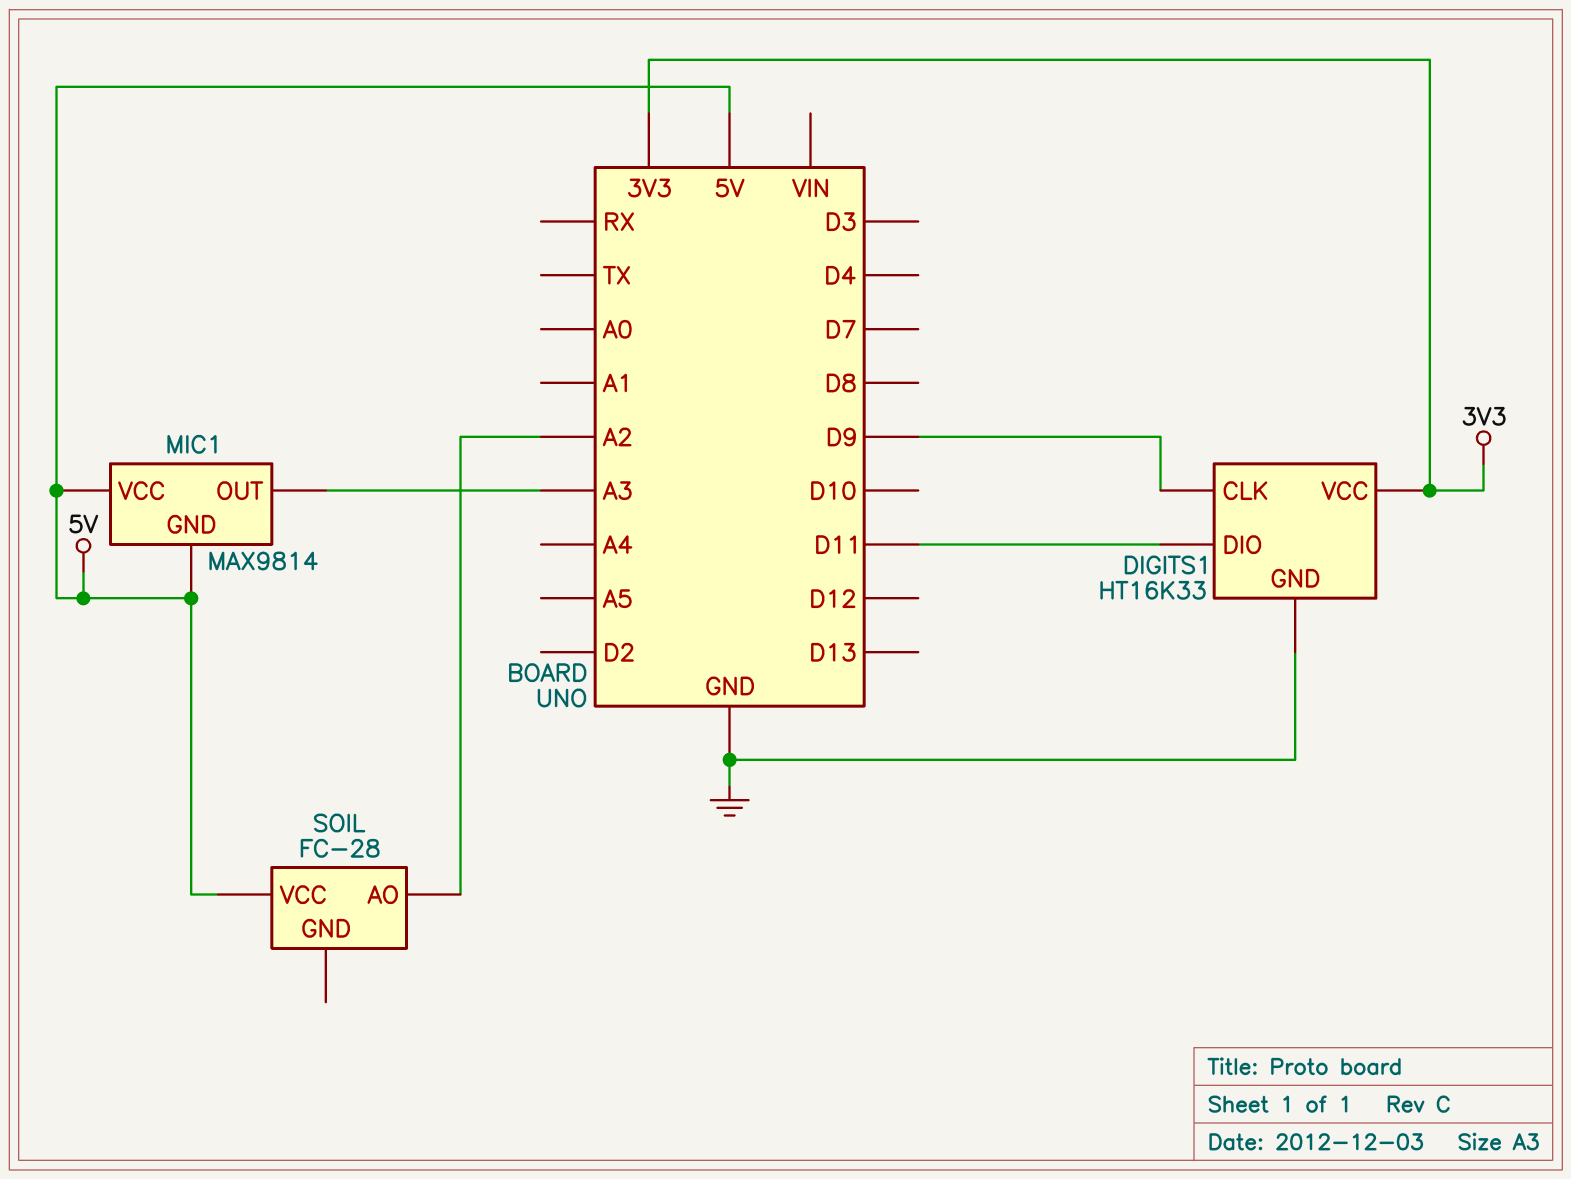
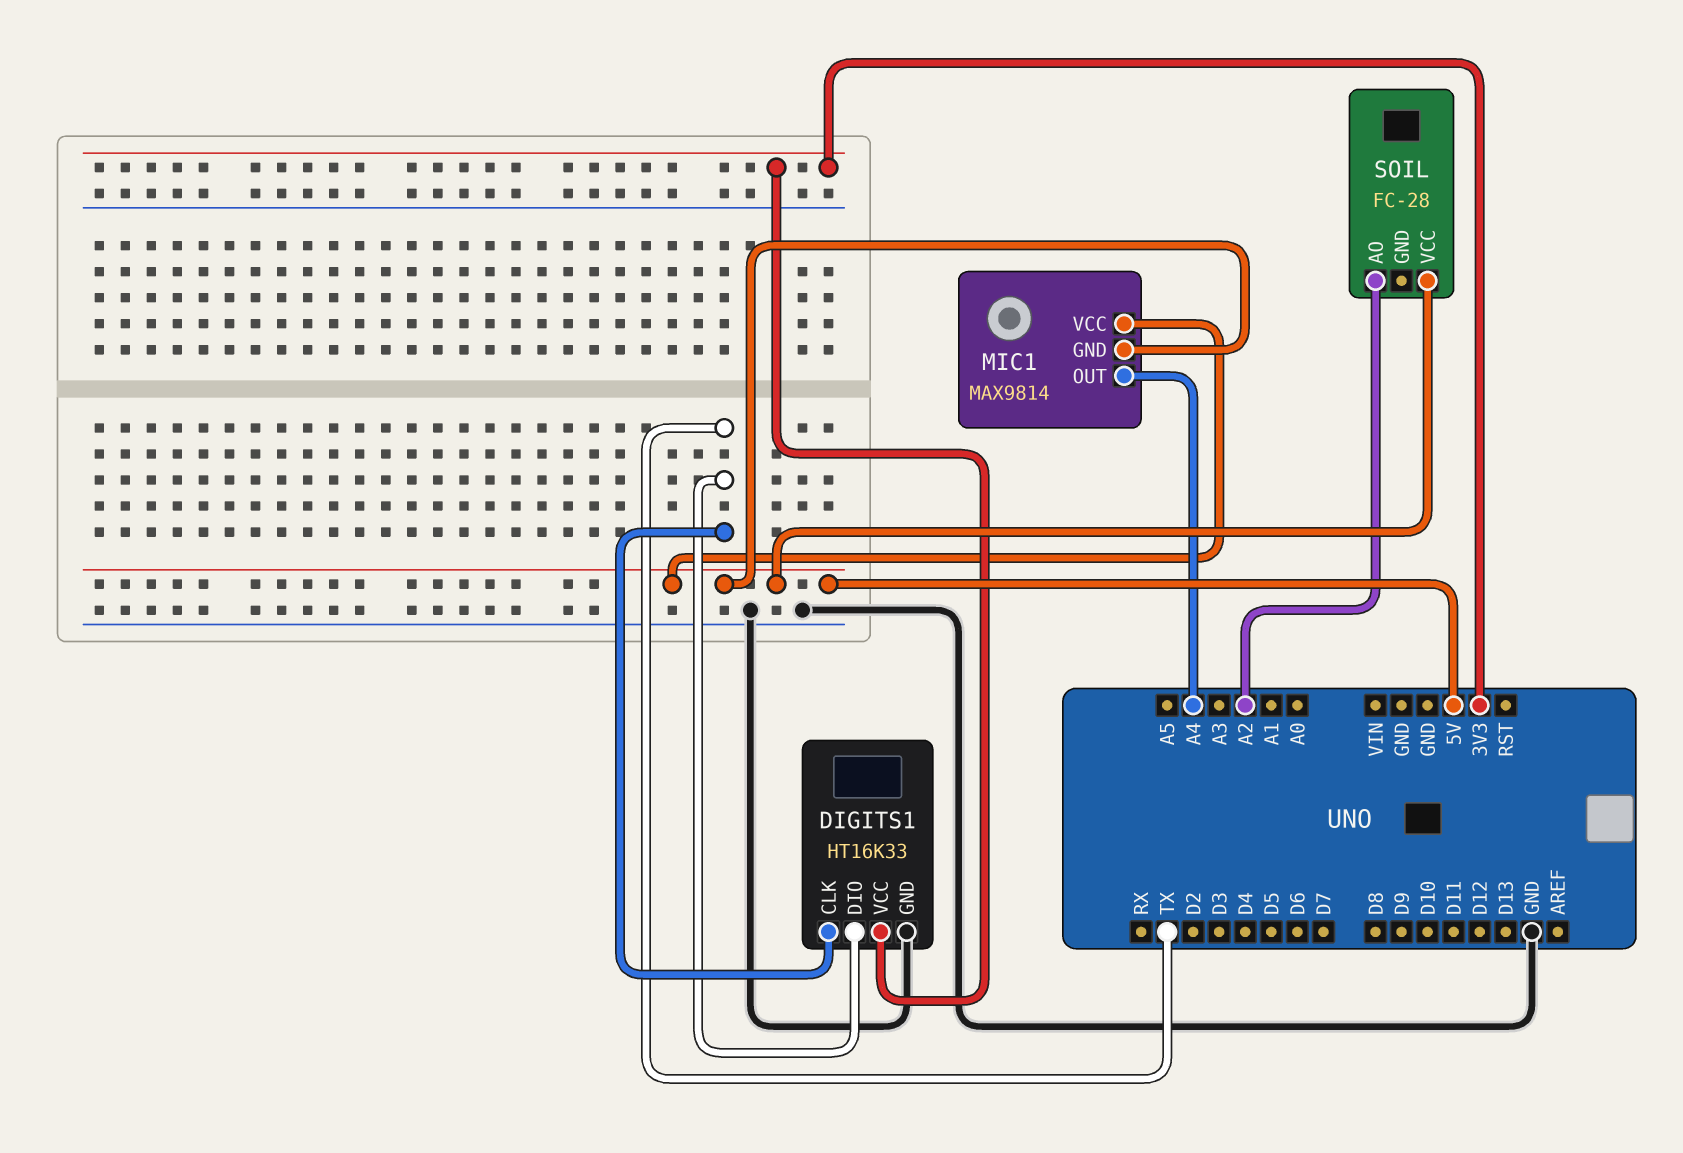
DIGITS1 pin CLK: D9 -> TX
DIGITS1 pin DIO: D11 -> TX
MIC1 pin OUT: A3 -> A4

